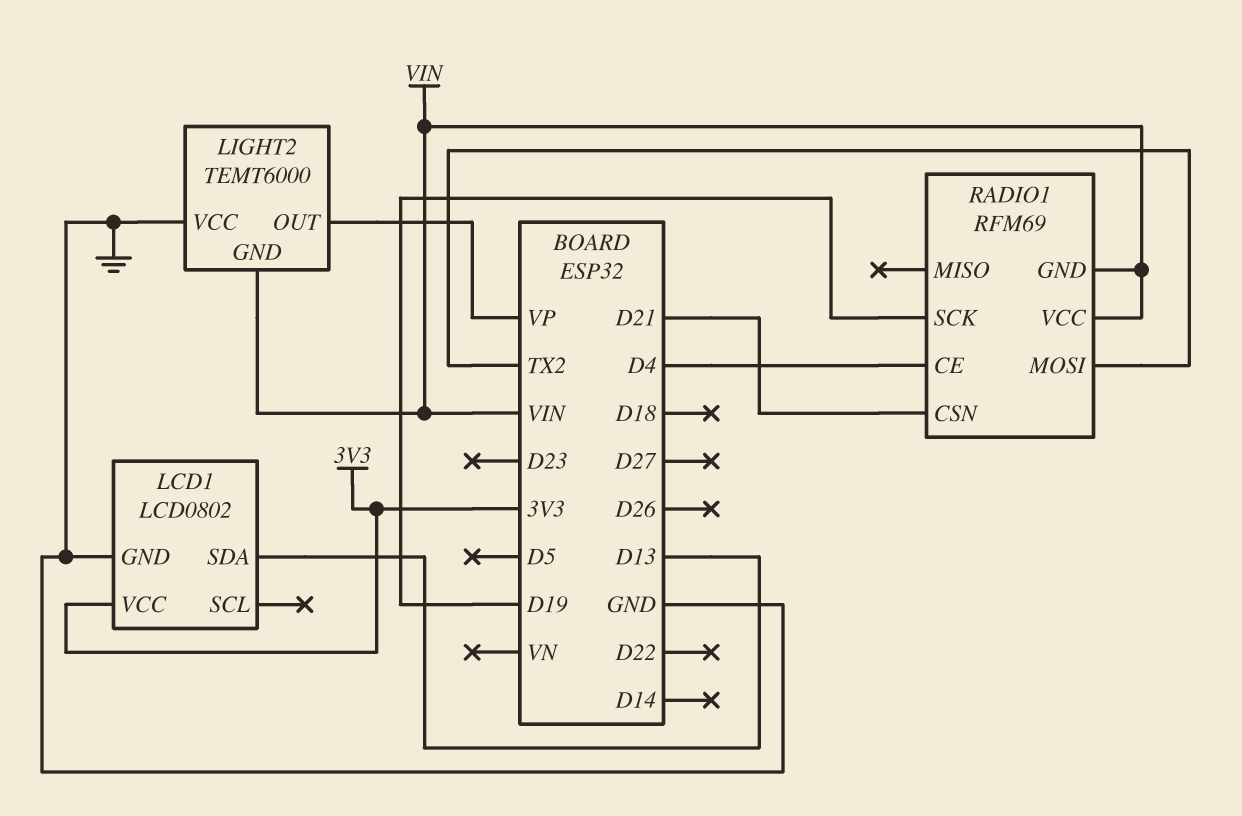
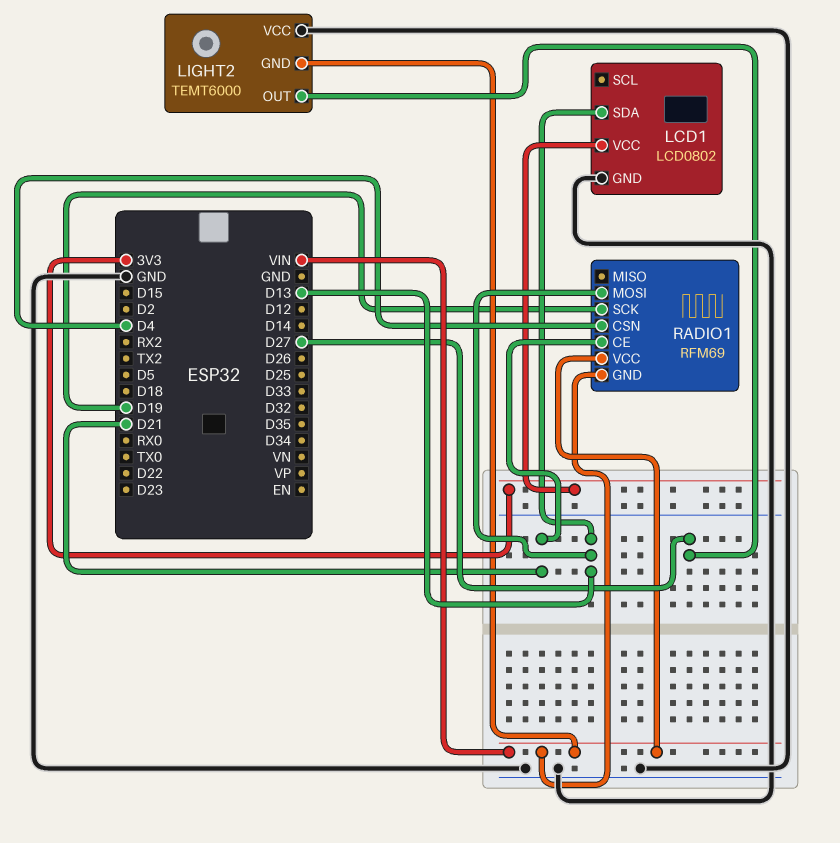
LIGHT2 pin OUT: VP -> D27
RADIO1 pin CE: D4 -> D21
RADIO1 pin CSN: D21 -> D4
RADIO1 pin MOSI: TX2 -> D13

